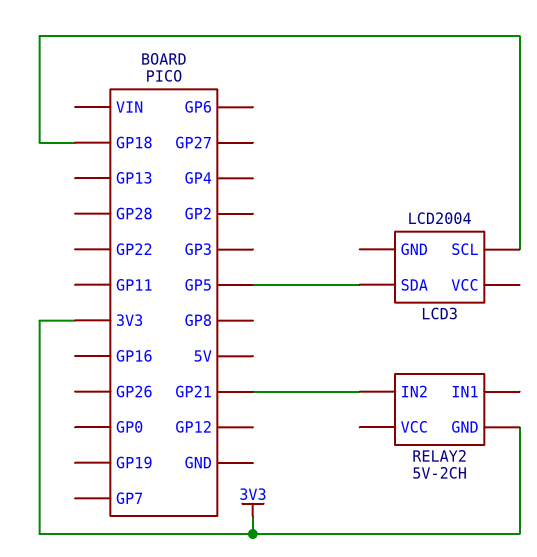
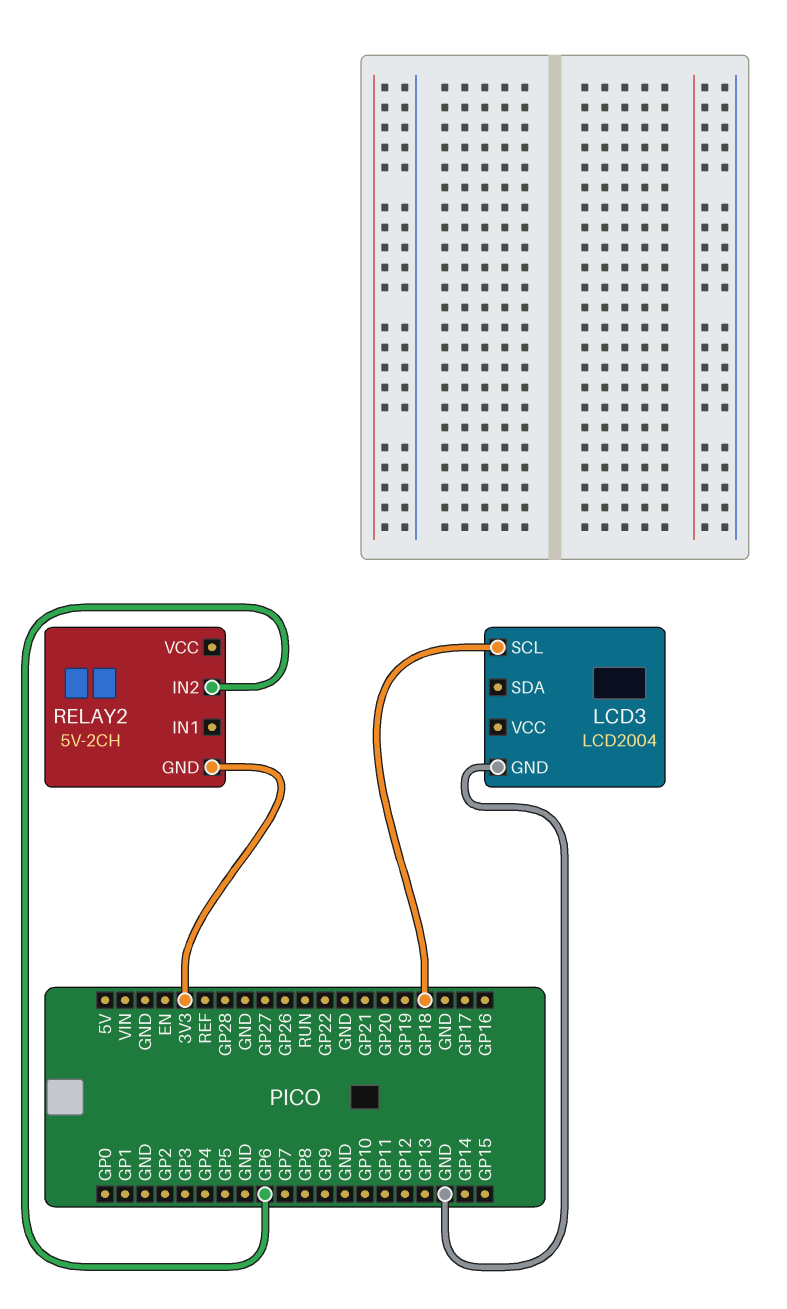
LCD3 pin GND: none -> GND
LCD3 pin SDA: GP5 -> none
RELAY2 pin IN2: GP21 -> GP6

